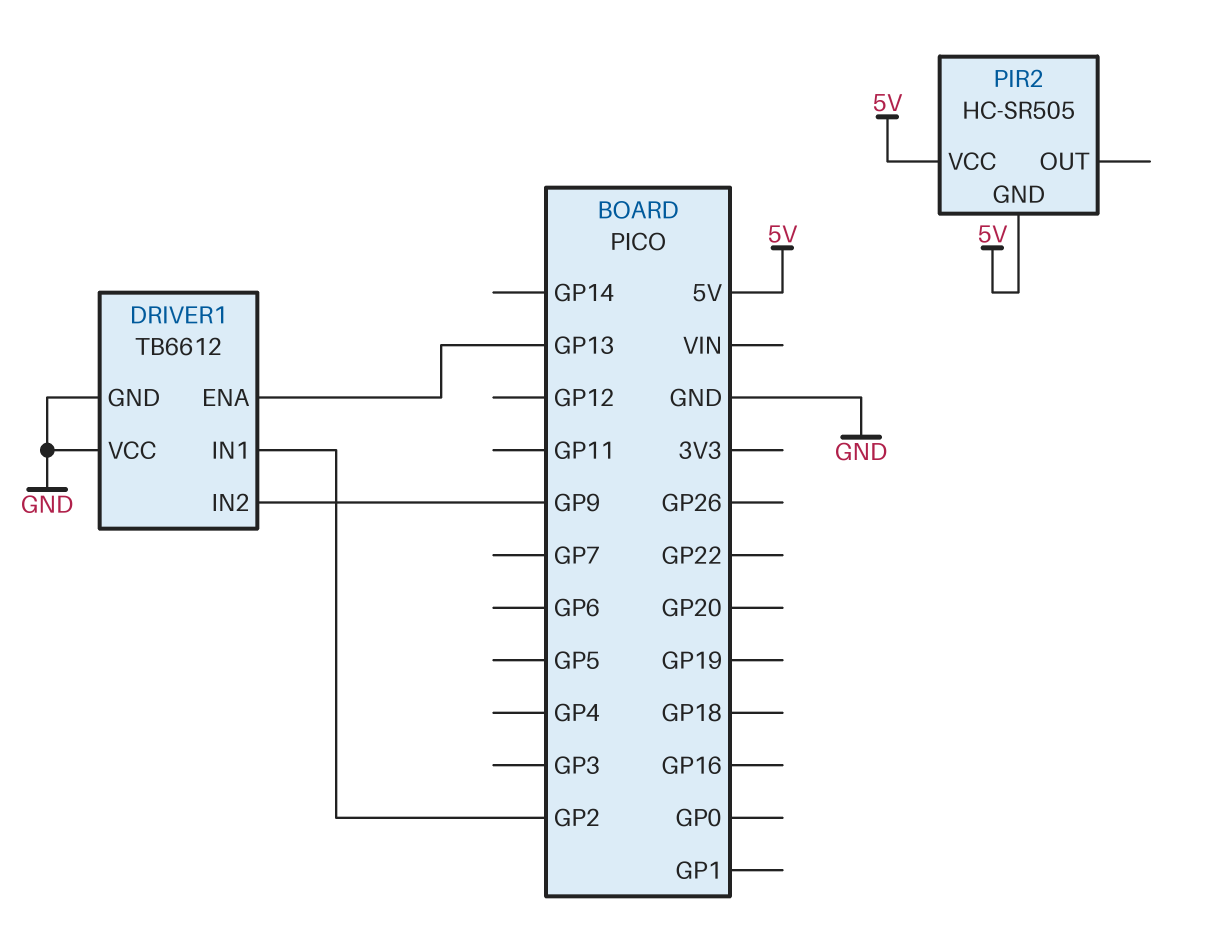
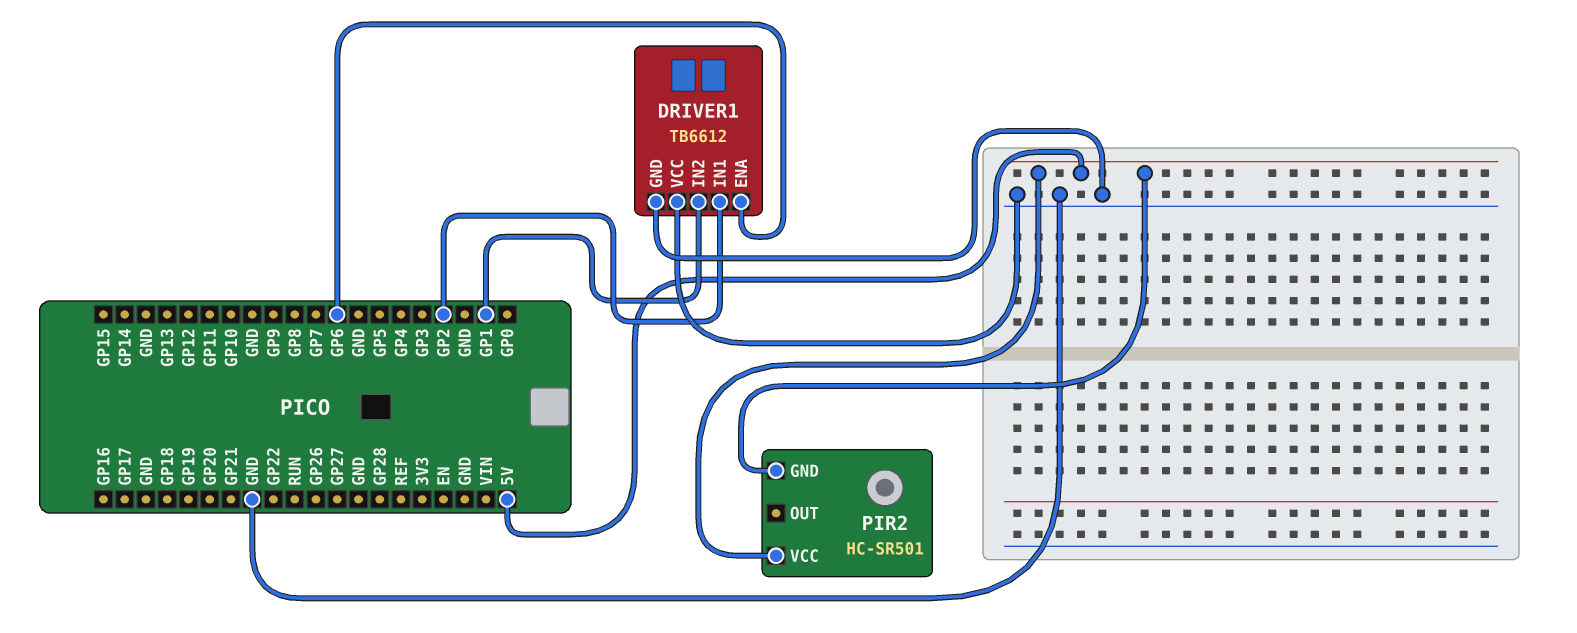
DRIVER1 pin ENA: GP13 -> GP6
DRIVER1 pin IN2: GP9 -> GP1
PIR2: HC-SR505 -> HC-SR501

